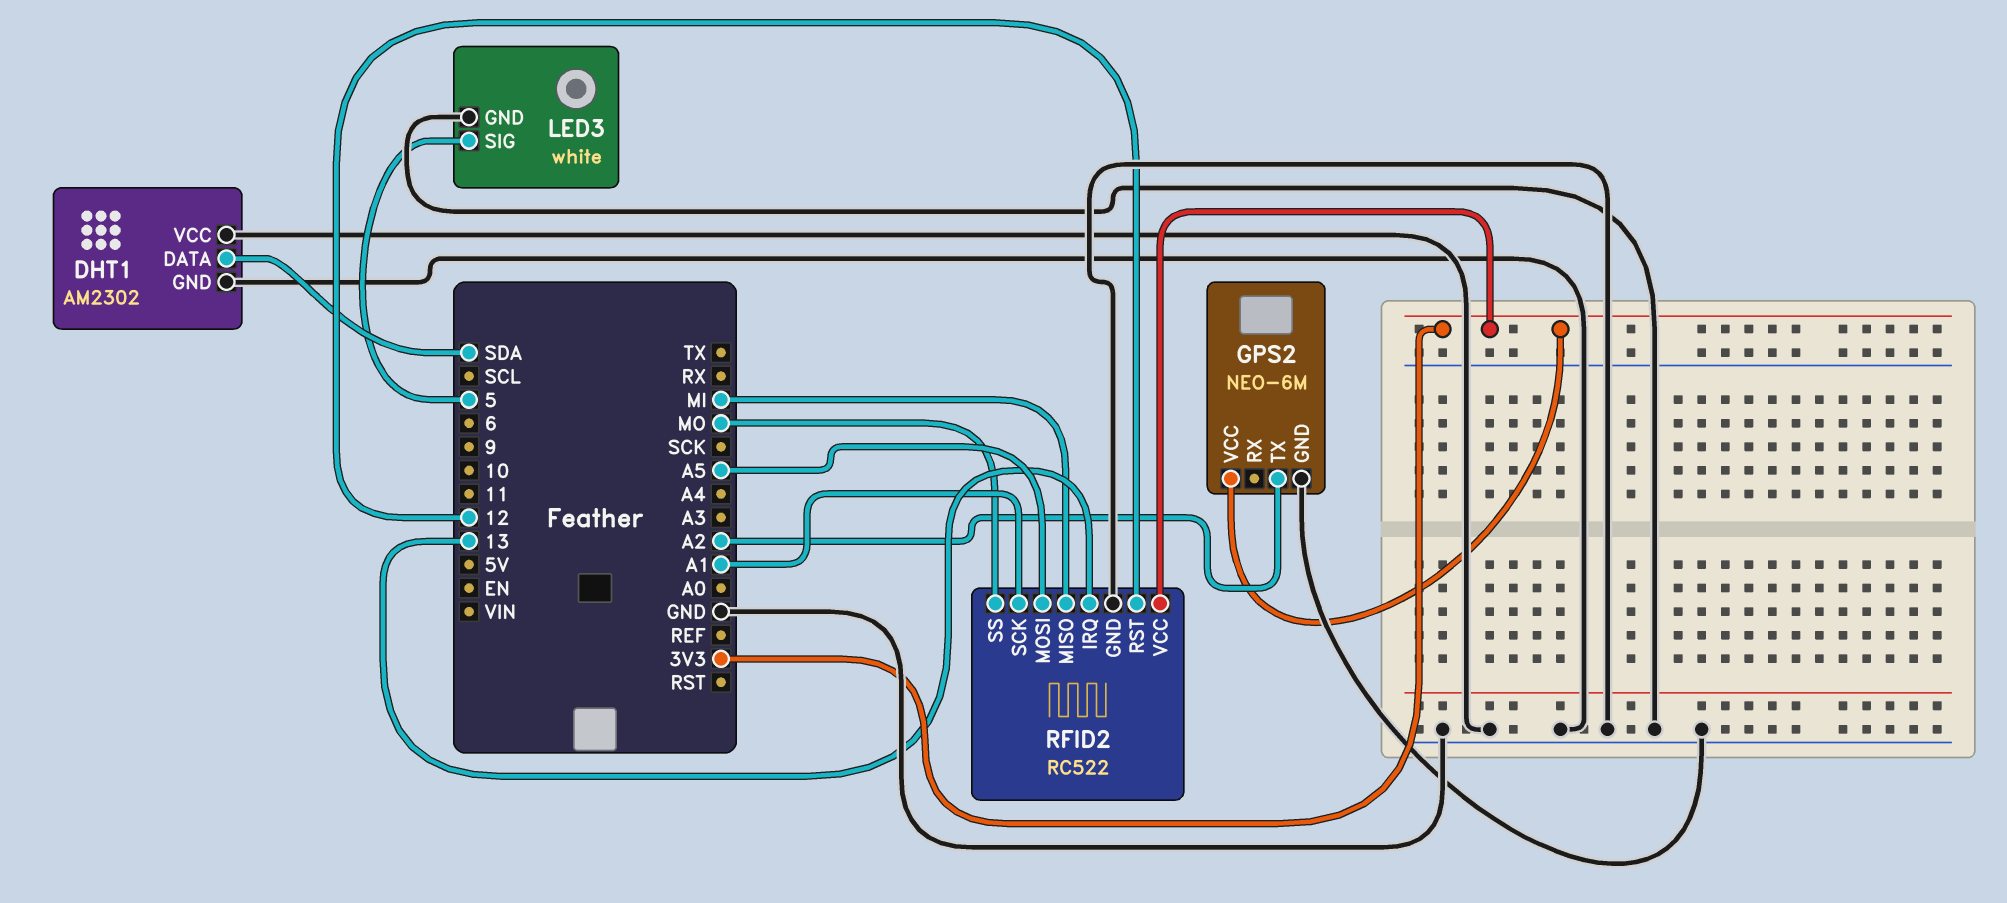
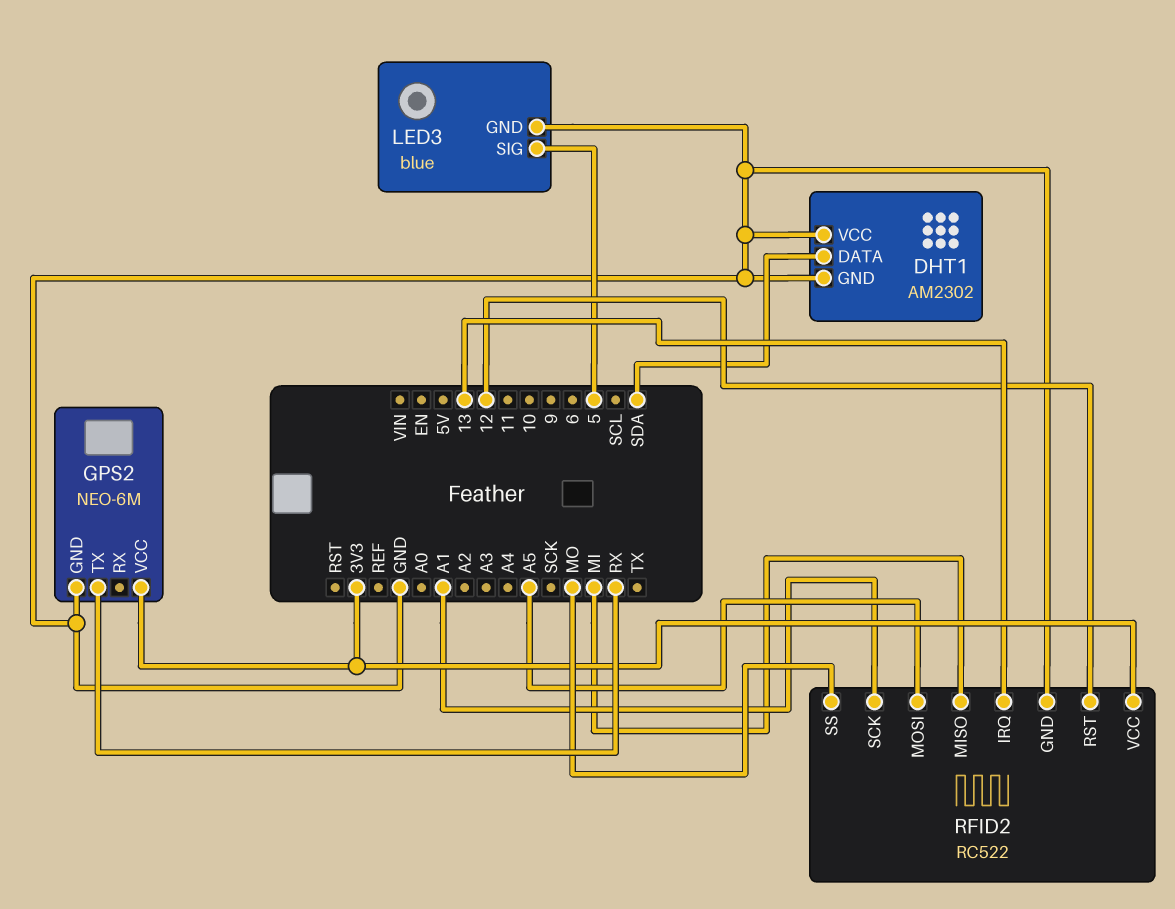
GPS2 pin TX: A2 -> RX
LED3: white -> blue

